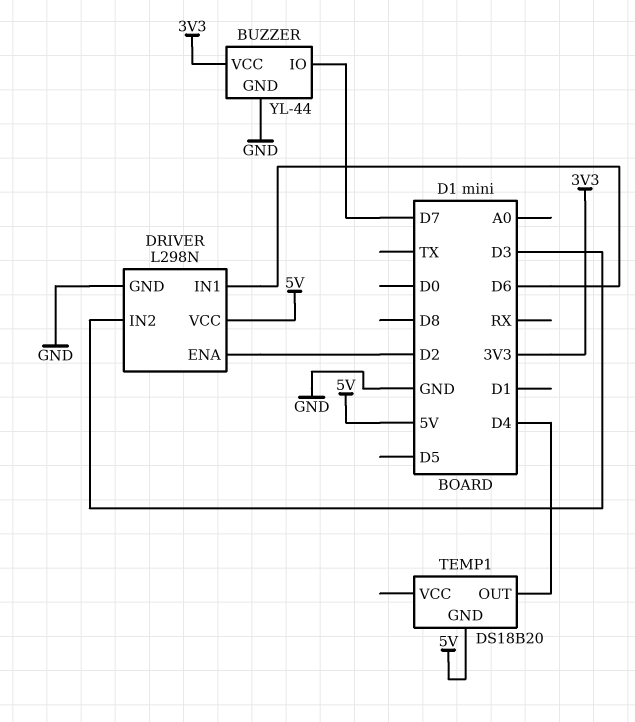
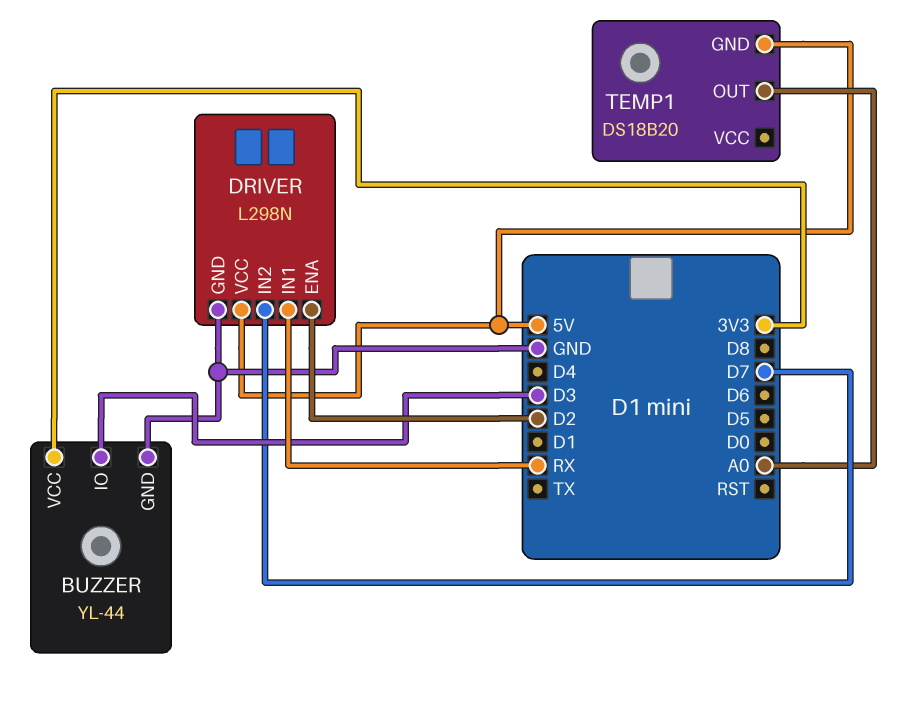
BUZZER pin IO: D7 -> D3
DRIVER pin IN1: D6 -> RX
DRIVER pin IN2: D3 -> D7
TEMP1 pin OUT: D4 -> A0

